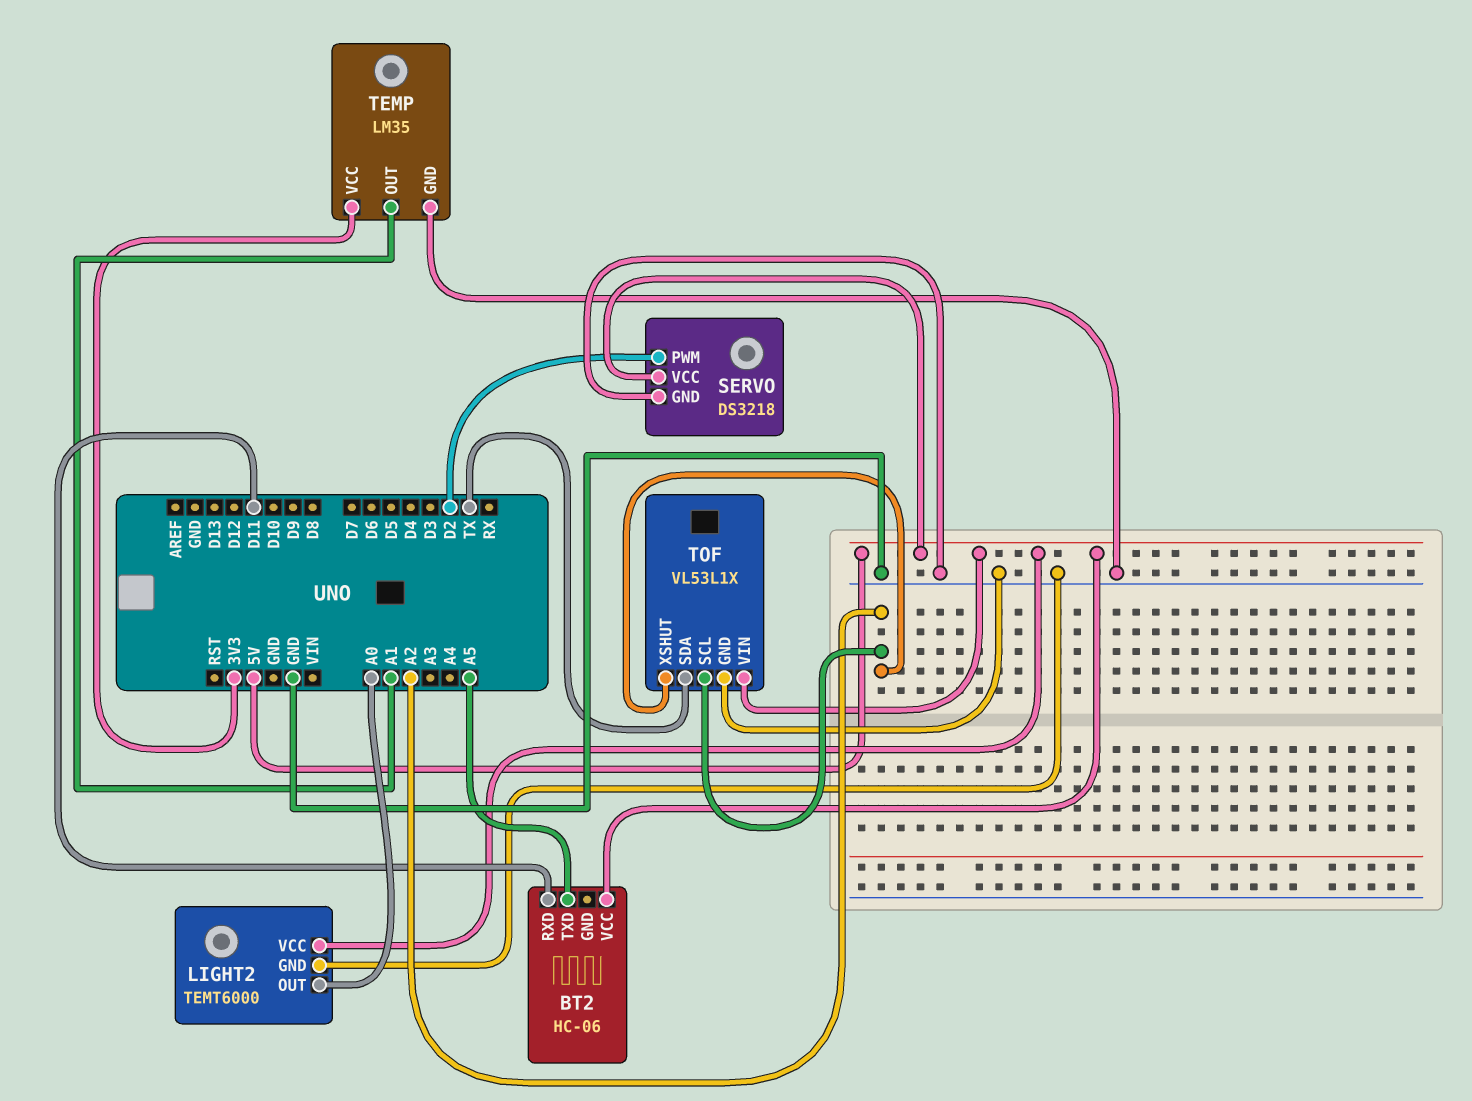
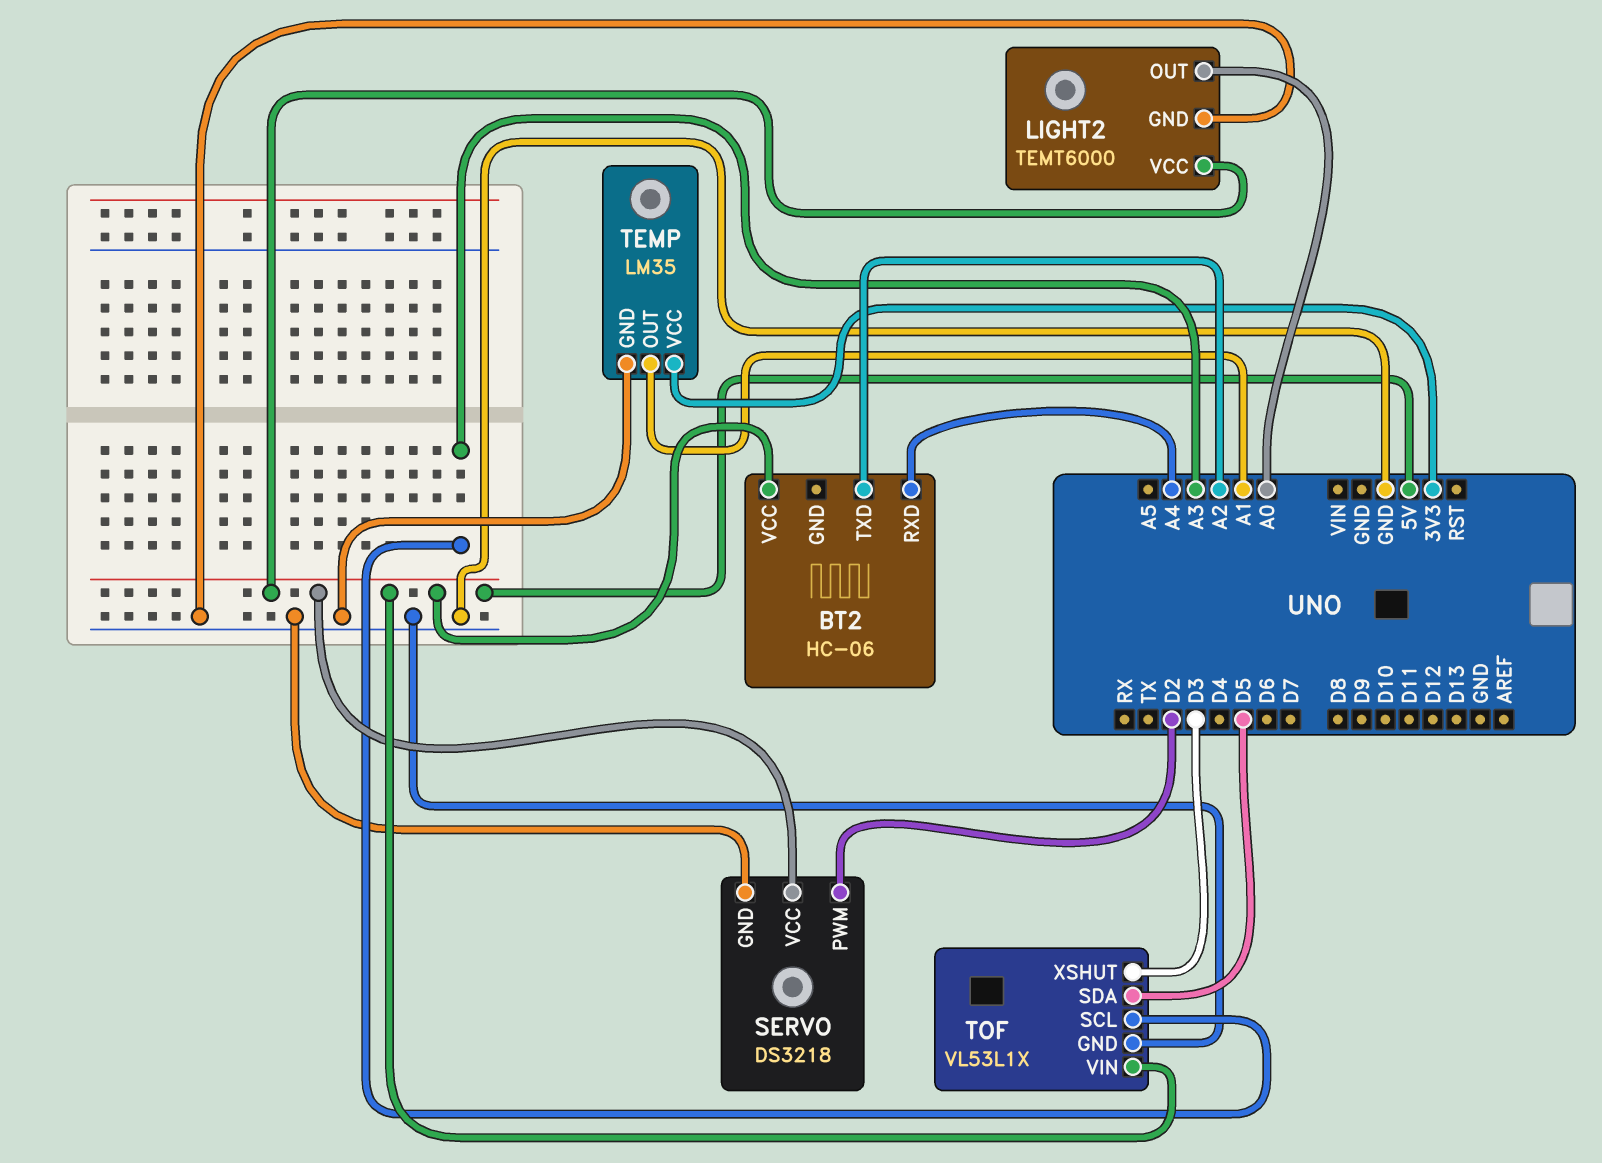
BT2 pin RXD: D11 -> A4
BT2 pin TXD: A5 -> A2
TOF pin SCL: A2 -> A3
TOF pin SDA: TX -> D5
TOF pin XSHUT: A2 -> D3

